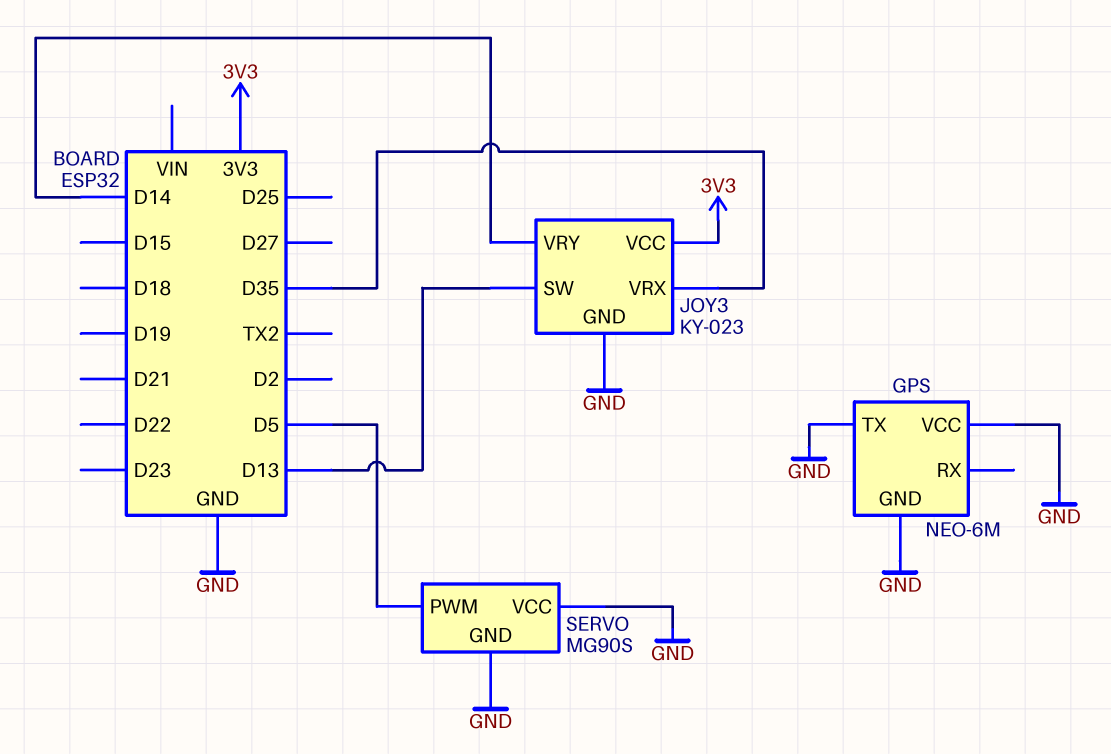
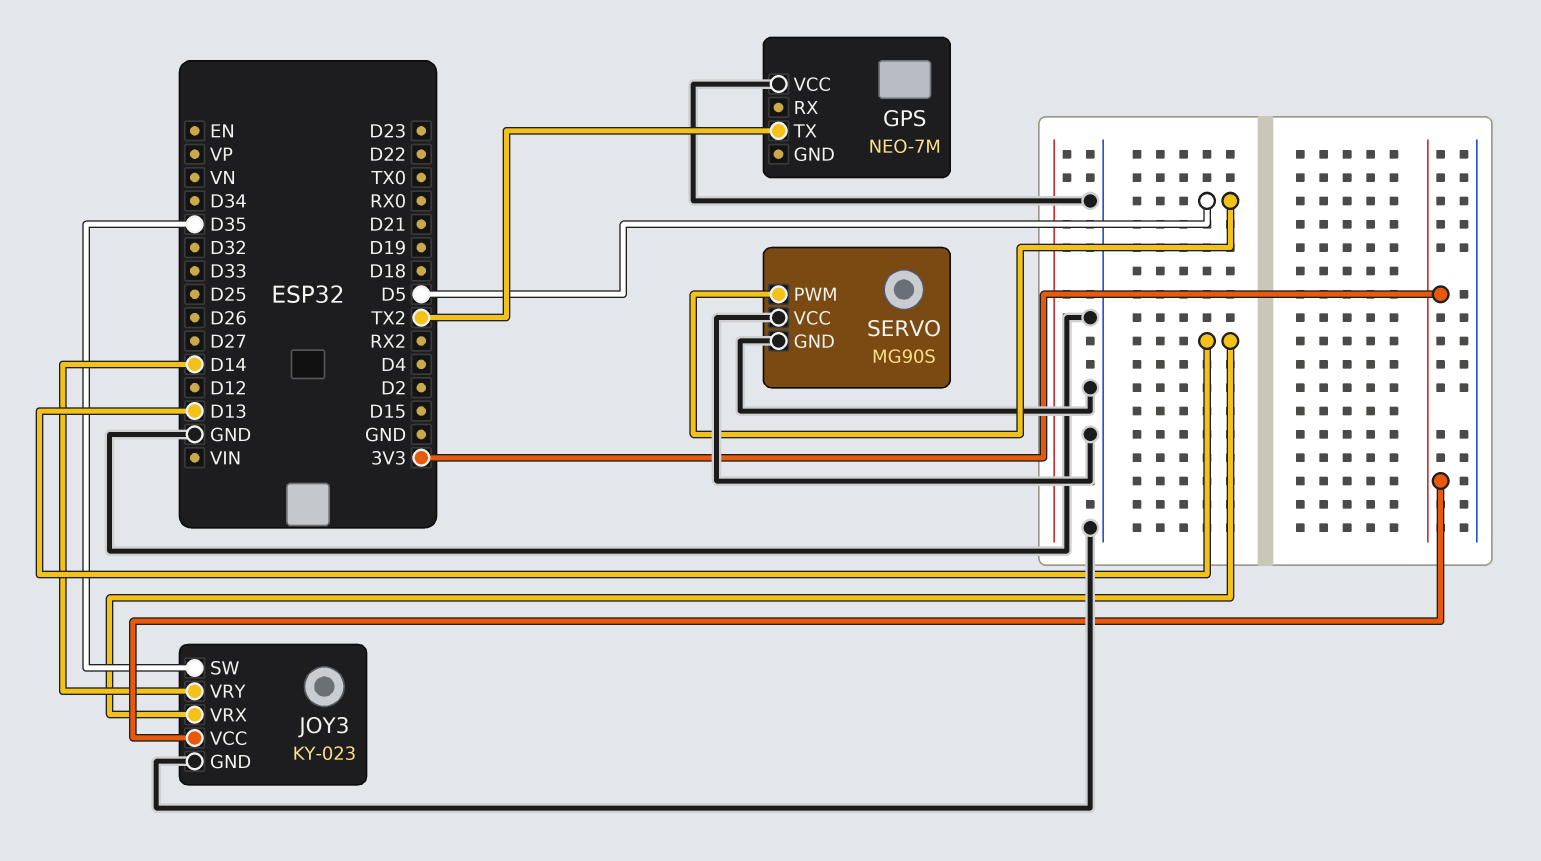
GPS: NEO-6M -> NEO-7M
GPS pin GND: GND -> none
GPS pin TX: GND -> TX2
JOY3 pin SW: D13 -> D35
JOY3 pin VRX: D35 -> D13

